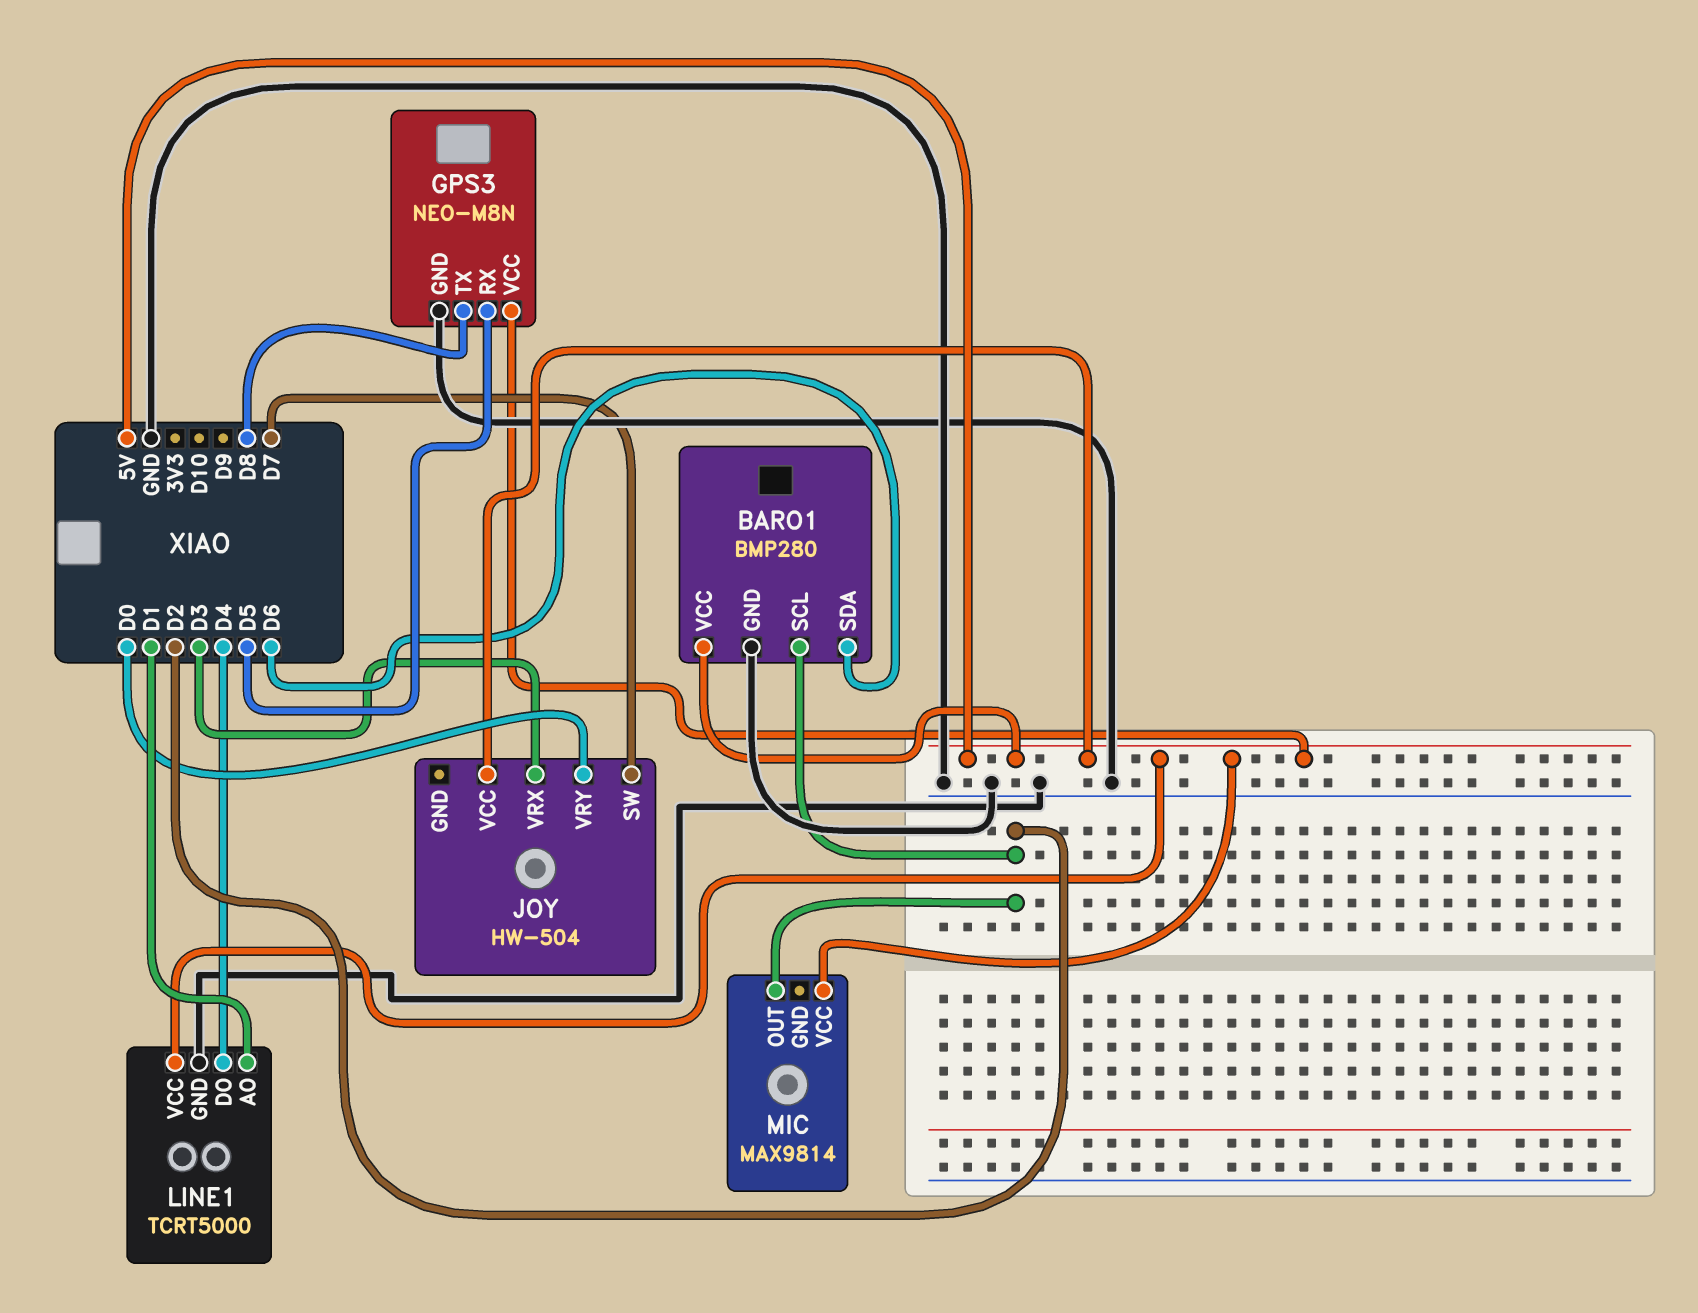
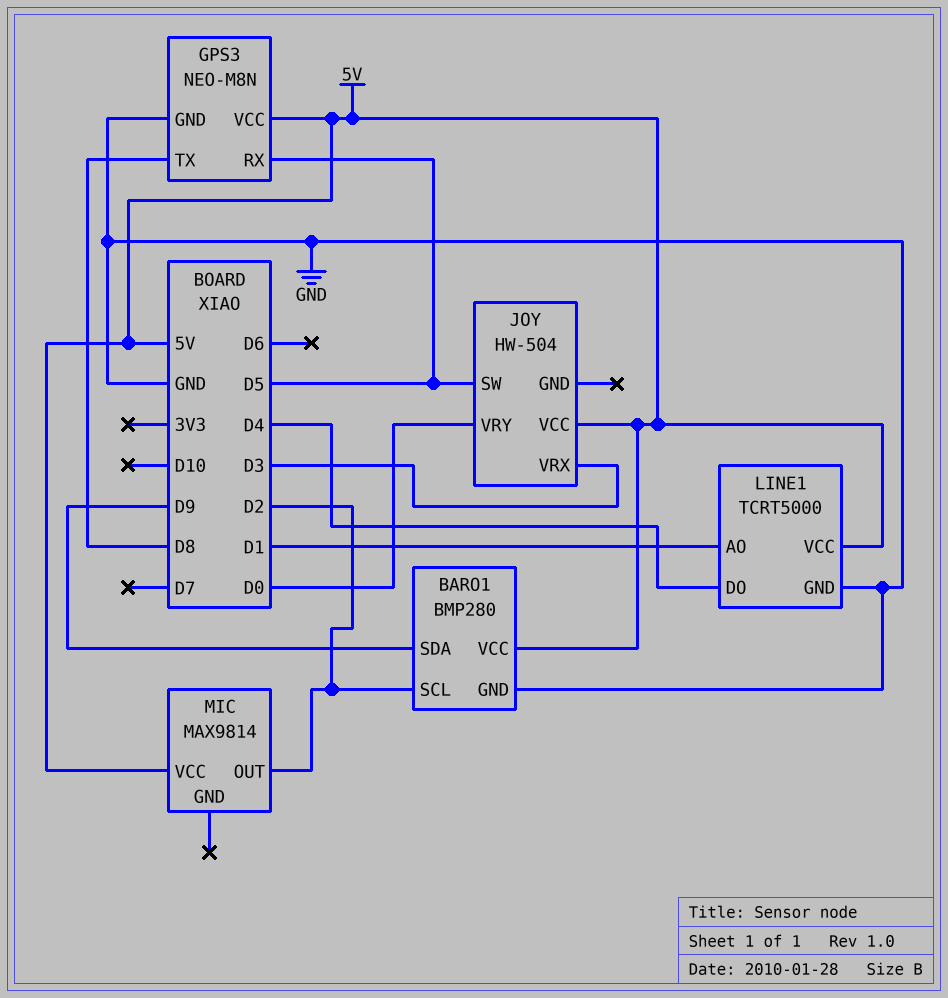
BARO1 pin SDA: D6 -> D9
JOY pin SW: D7 -> D5

